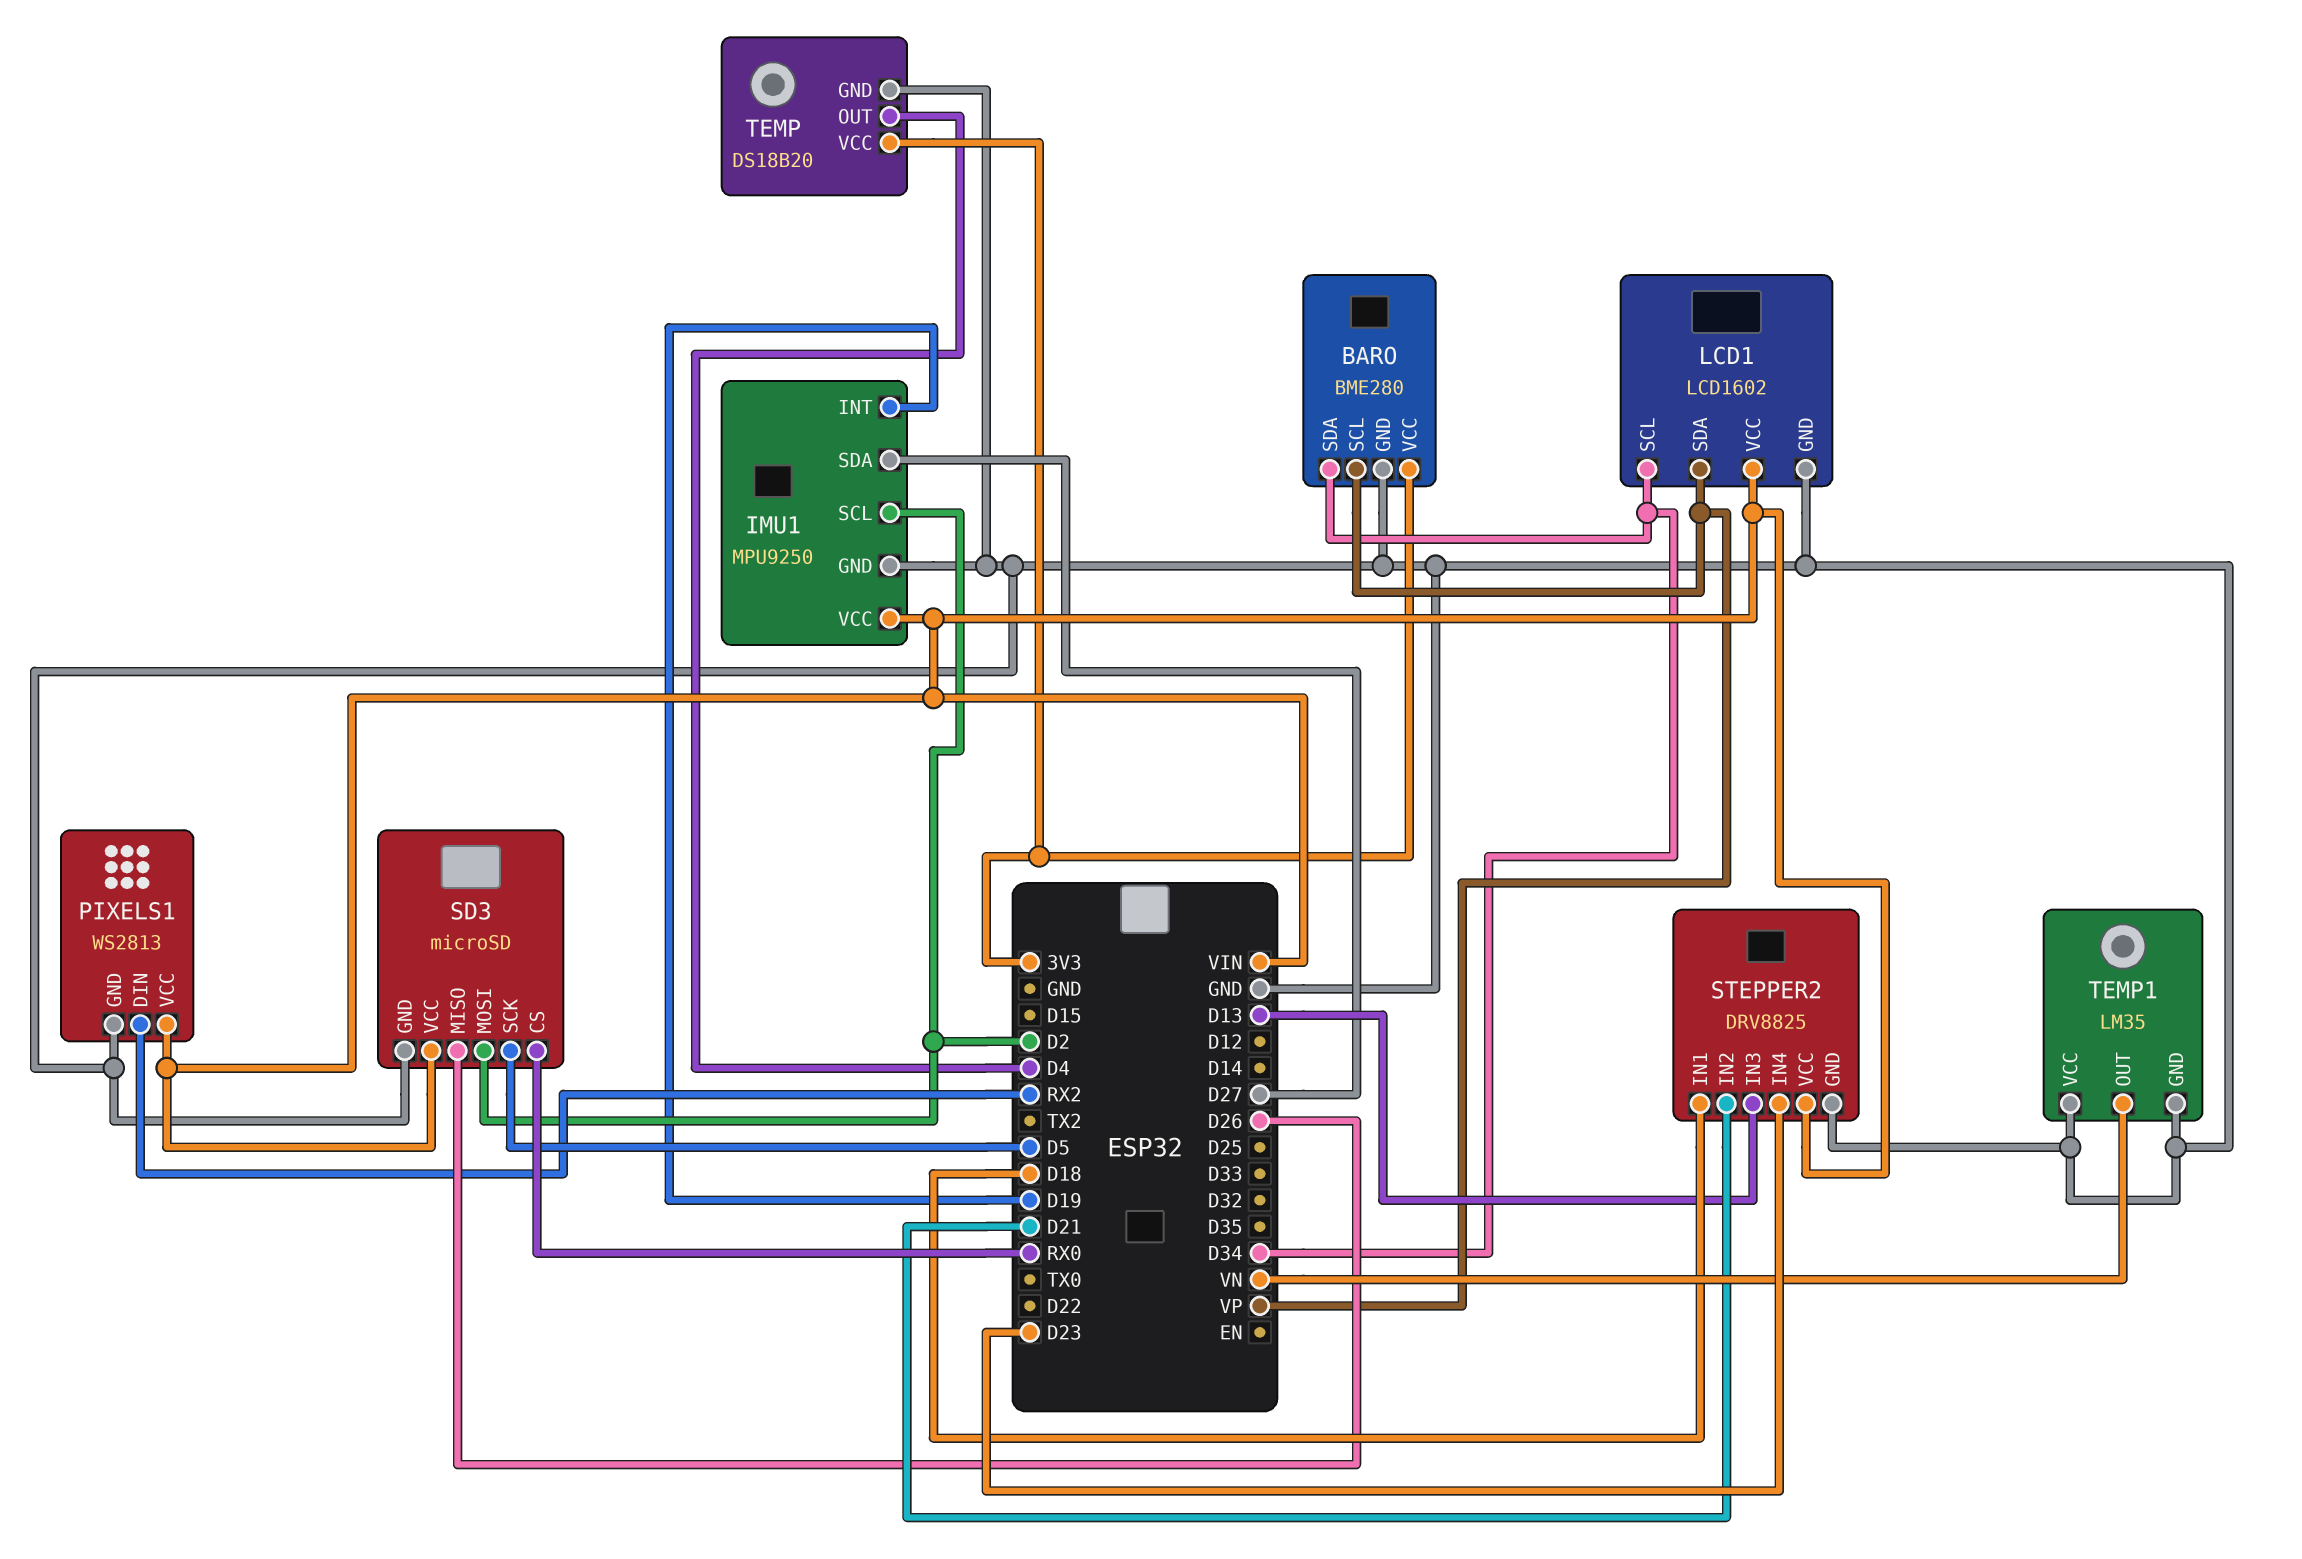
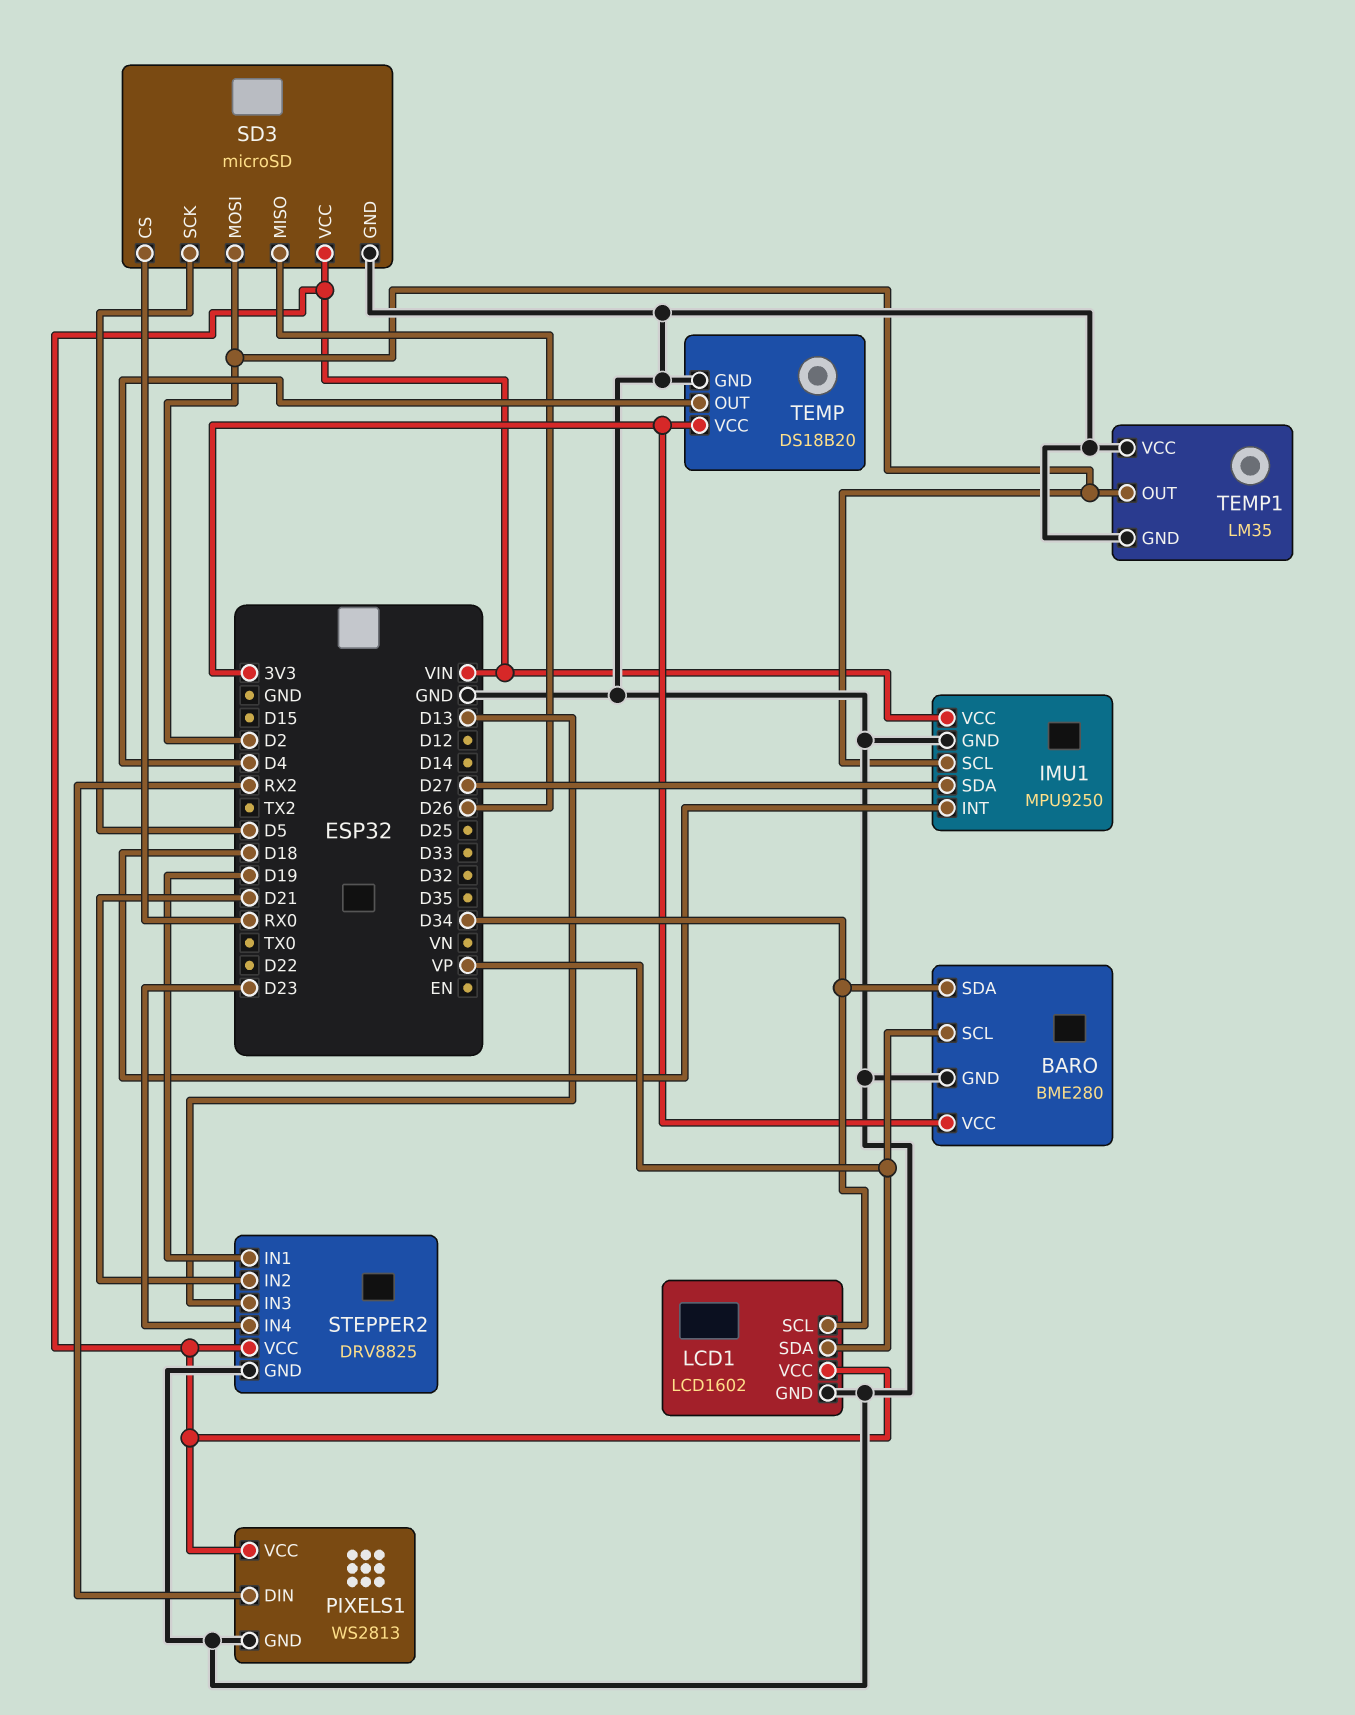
IMU1 pin INT: D19 -> D18
STEPPER2 pin IN1: D18 -> D19
TEMP1 pin OUT: VN -> D2

